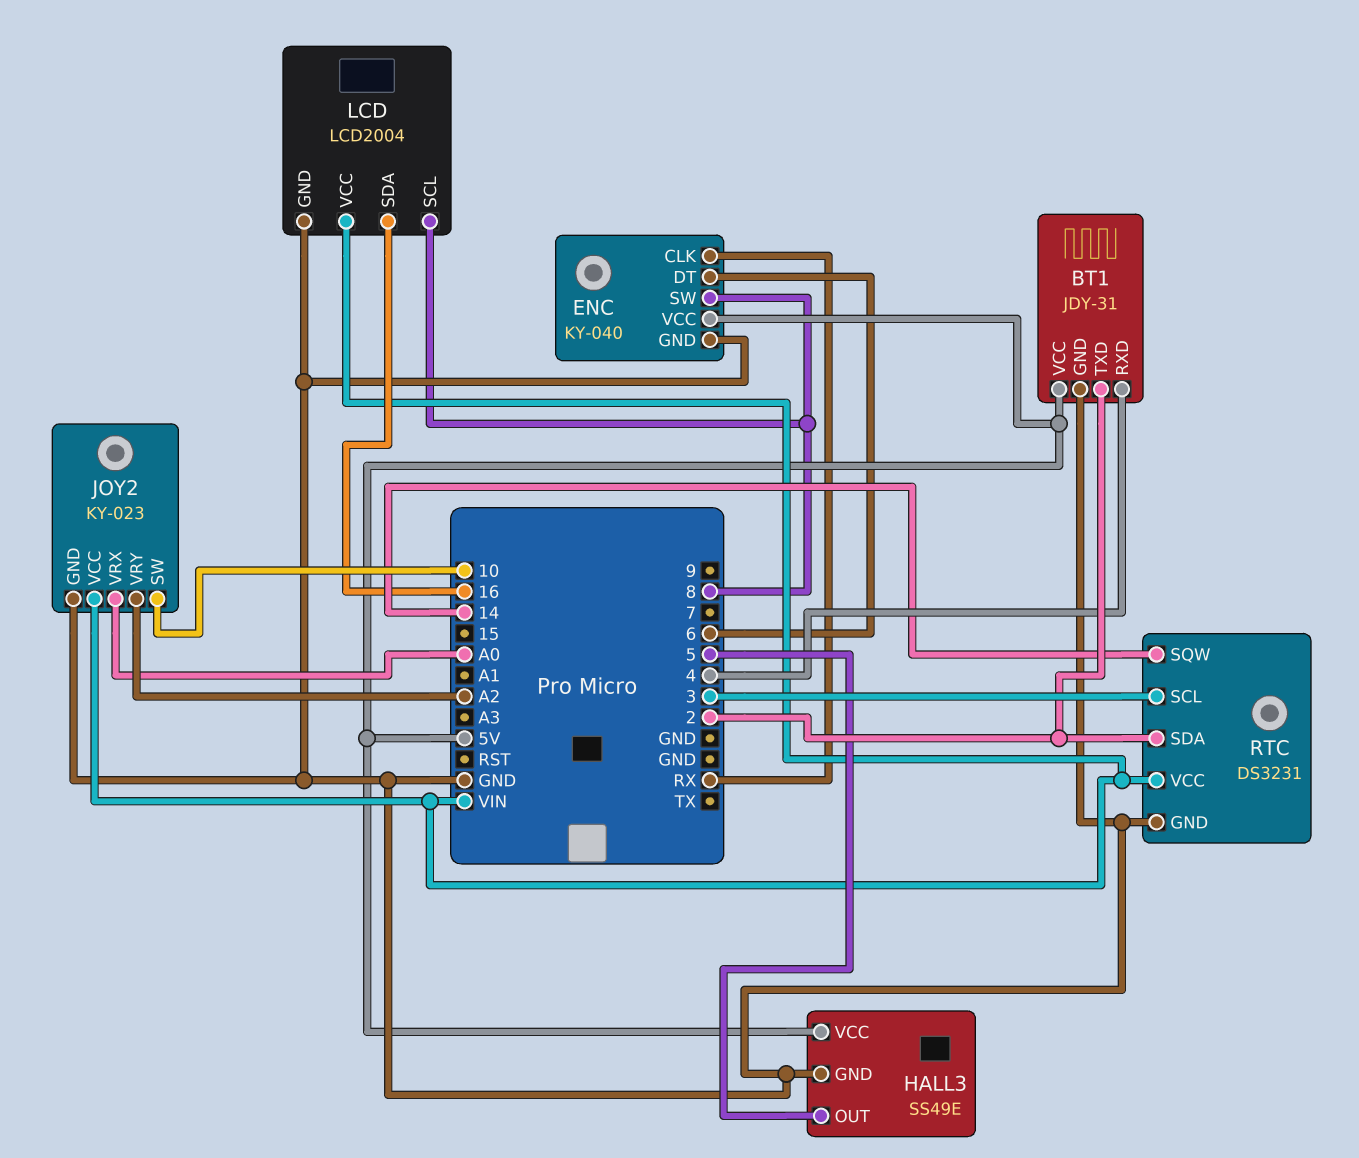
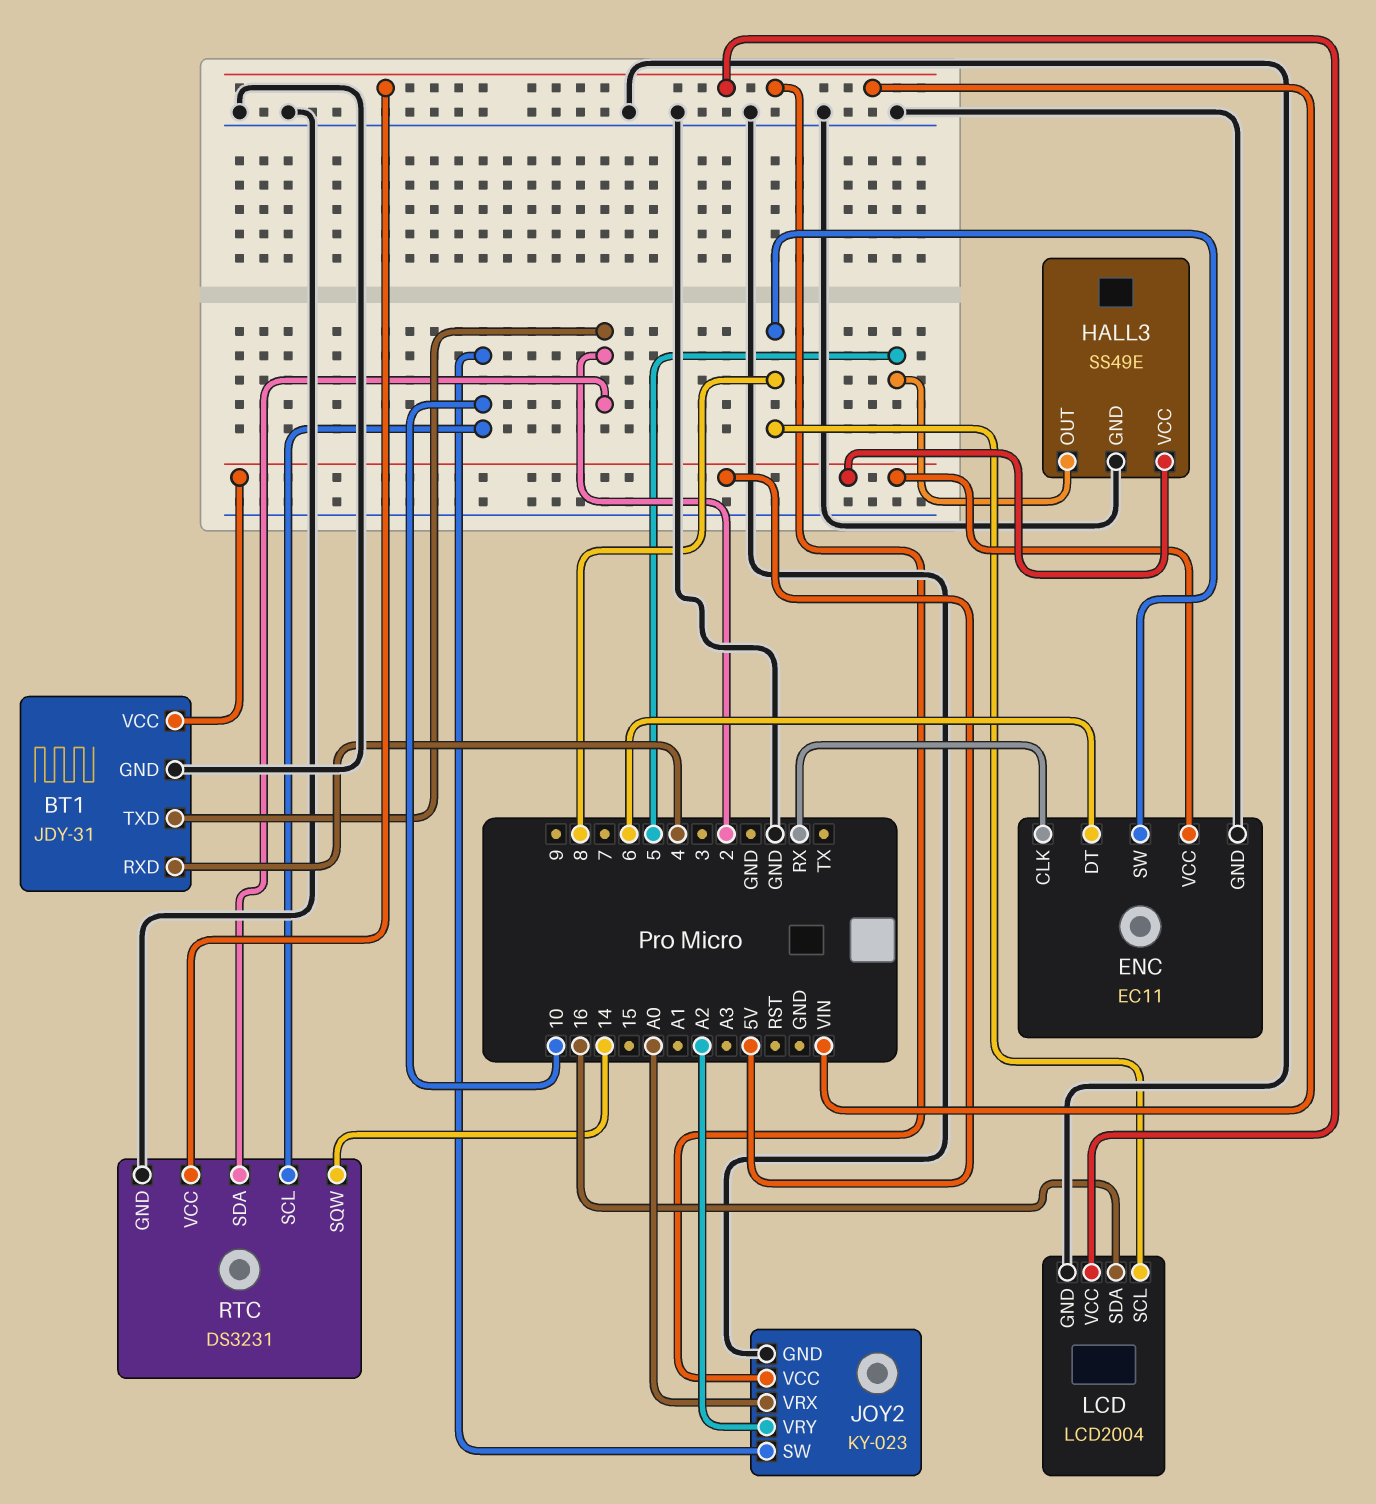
ENC: KY-040 -> EC11
RTC pin SCL: 3 -> 10

